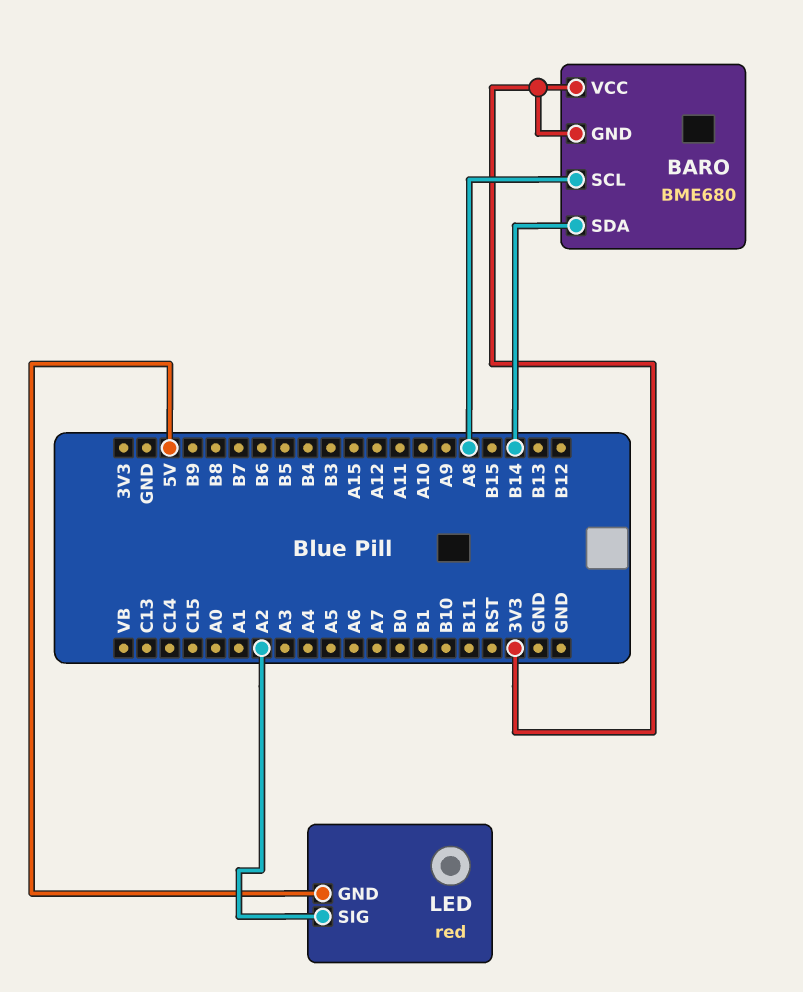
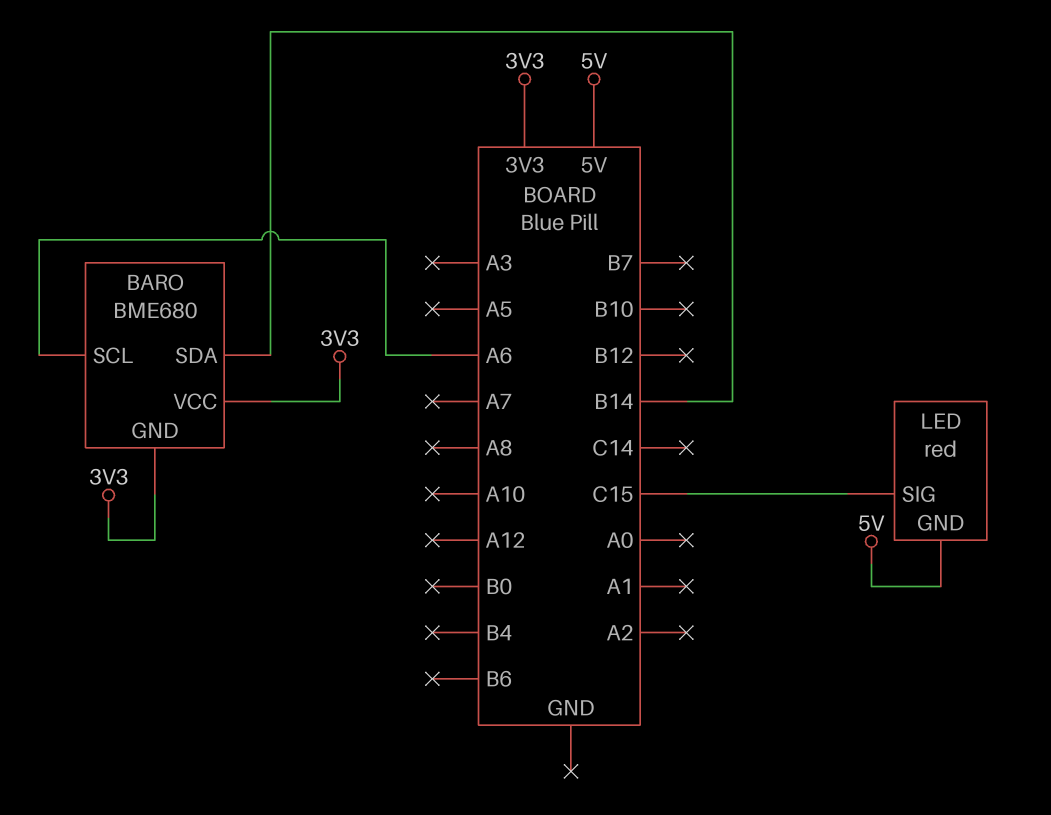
BARO pin SCL: A8 -> A6
LED pin SIG: A2 -> C15

